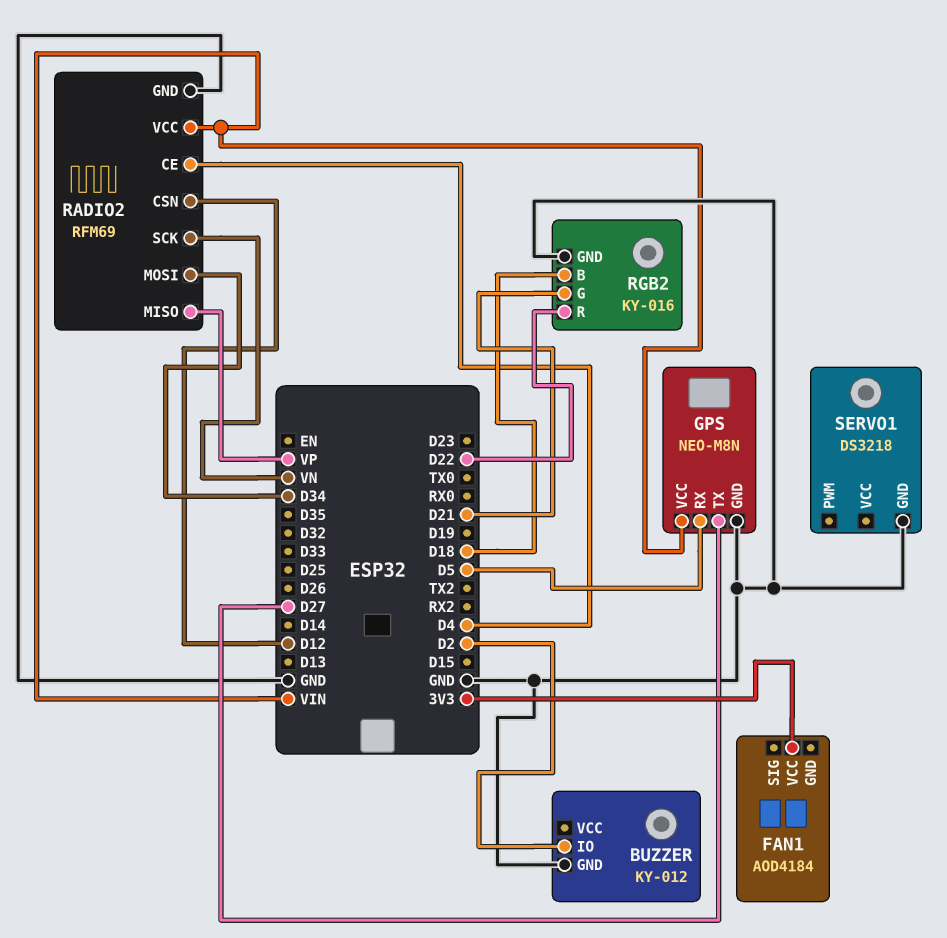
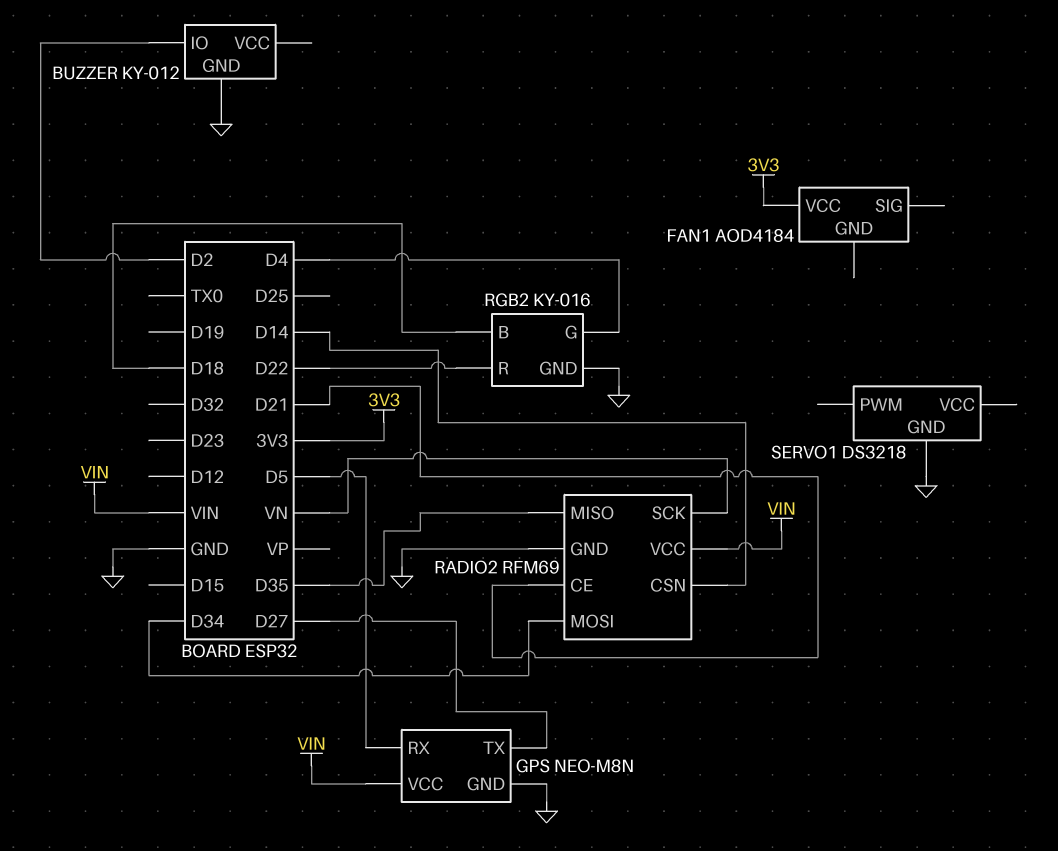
RADIO2 pin CE: D4 -> D21
RADIO2 pin CSN: D12 -> D14
RADIO2 pin MISO: VP -> D35
RGB2 pin G: D21 -> D4

